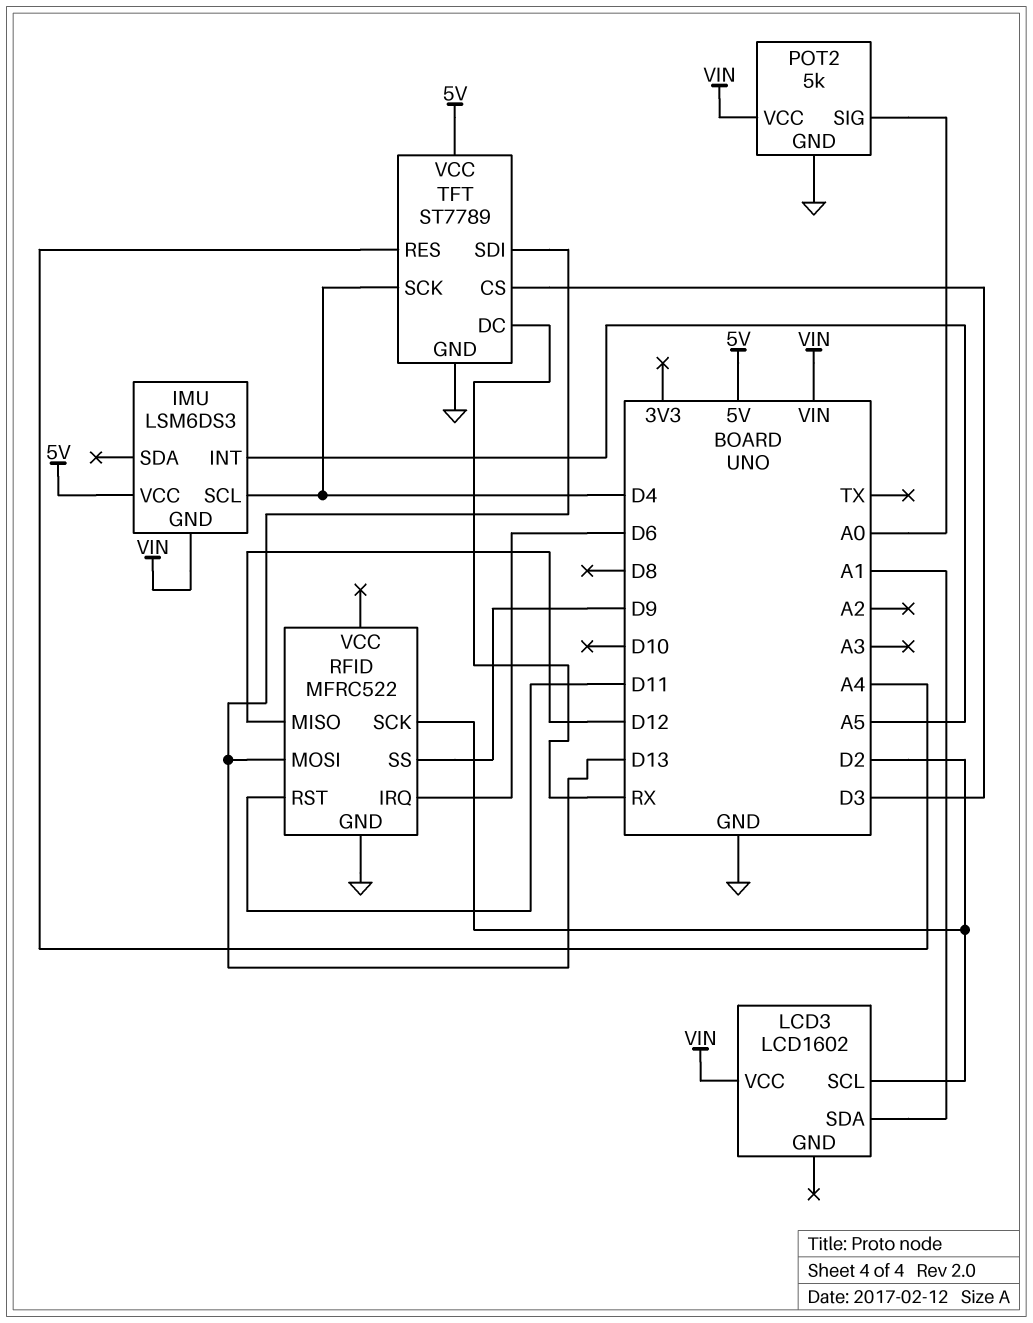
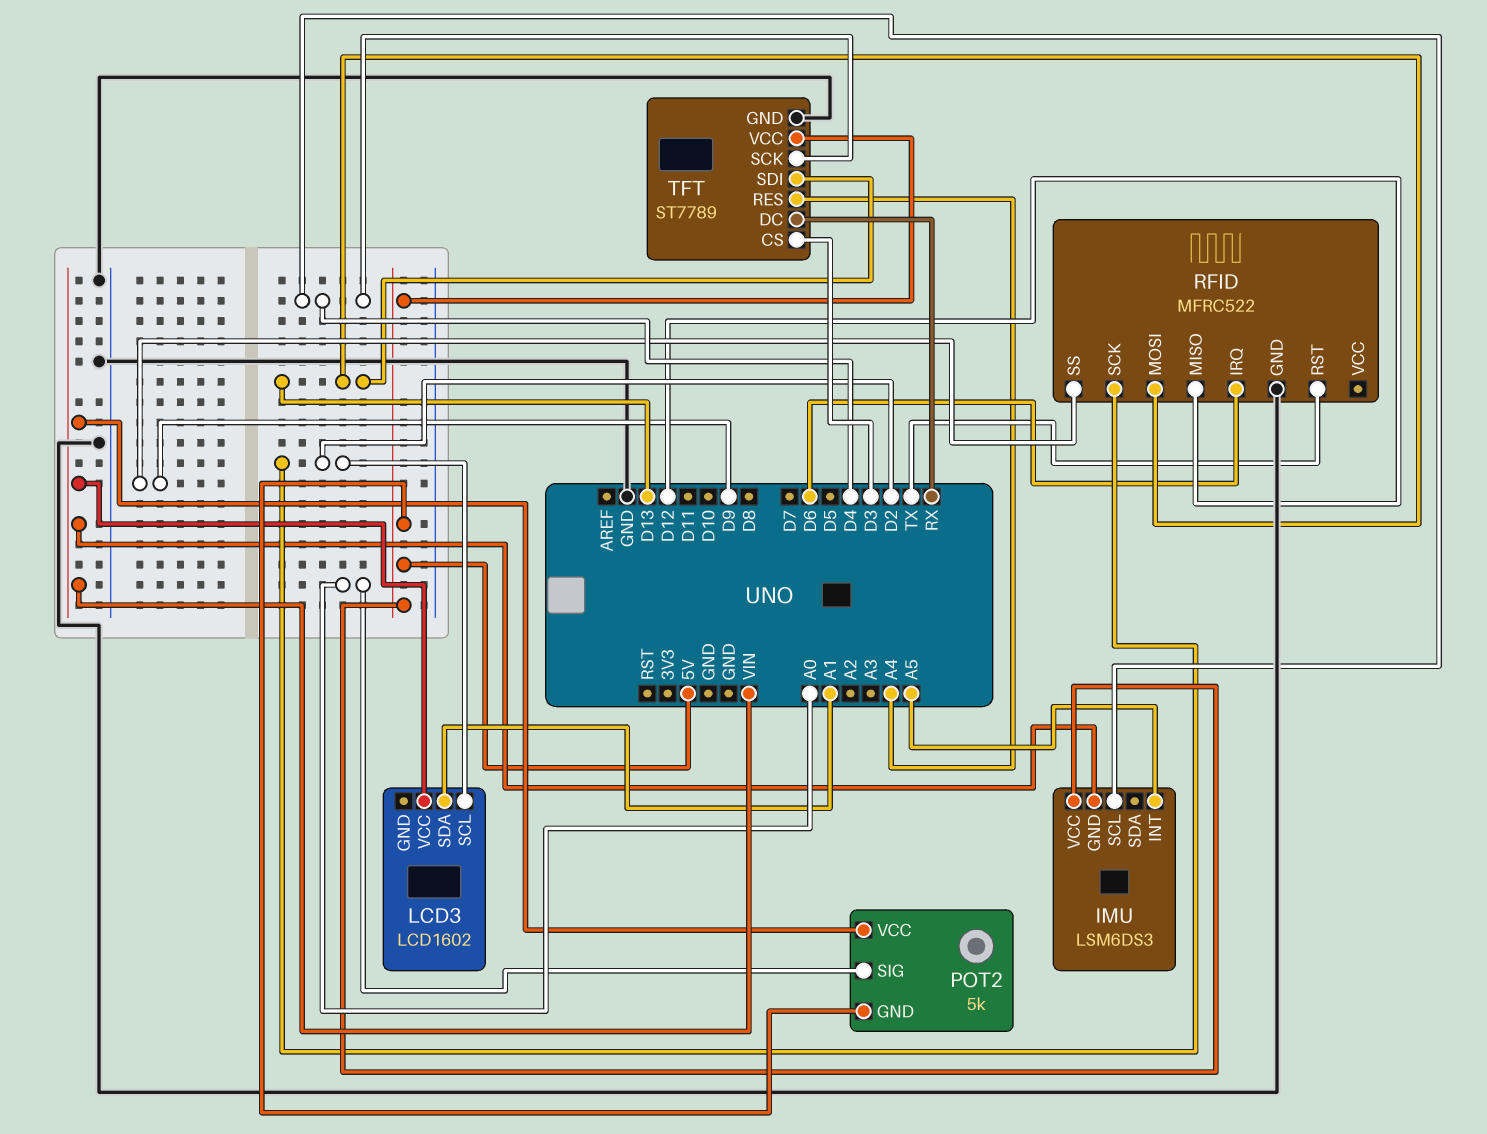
POT2 pin GND: GND -> 5V
RFID pin RST: D11 -> TX

